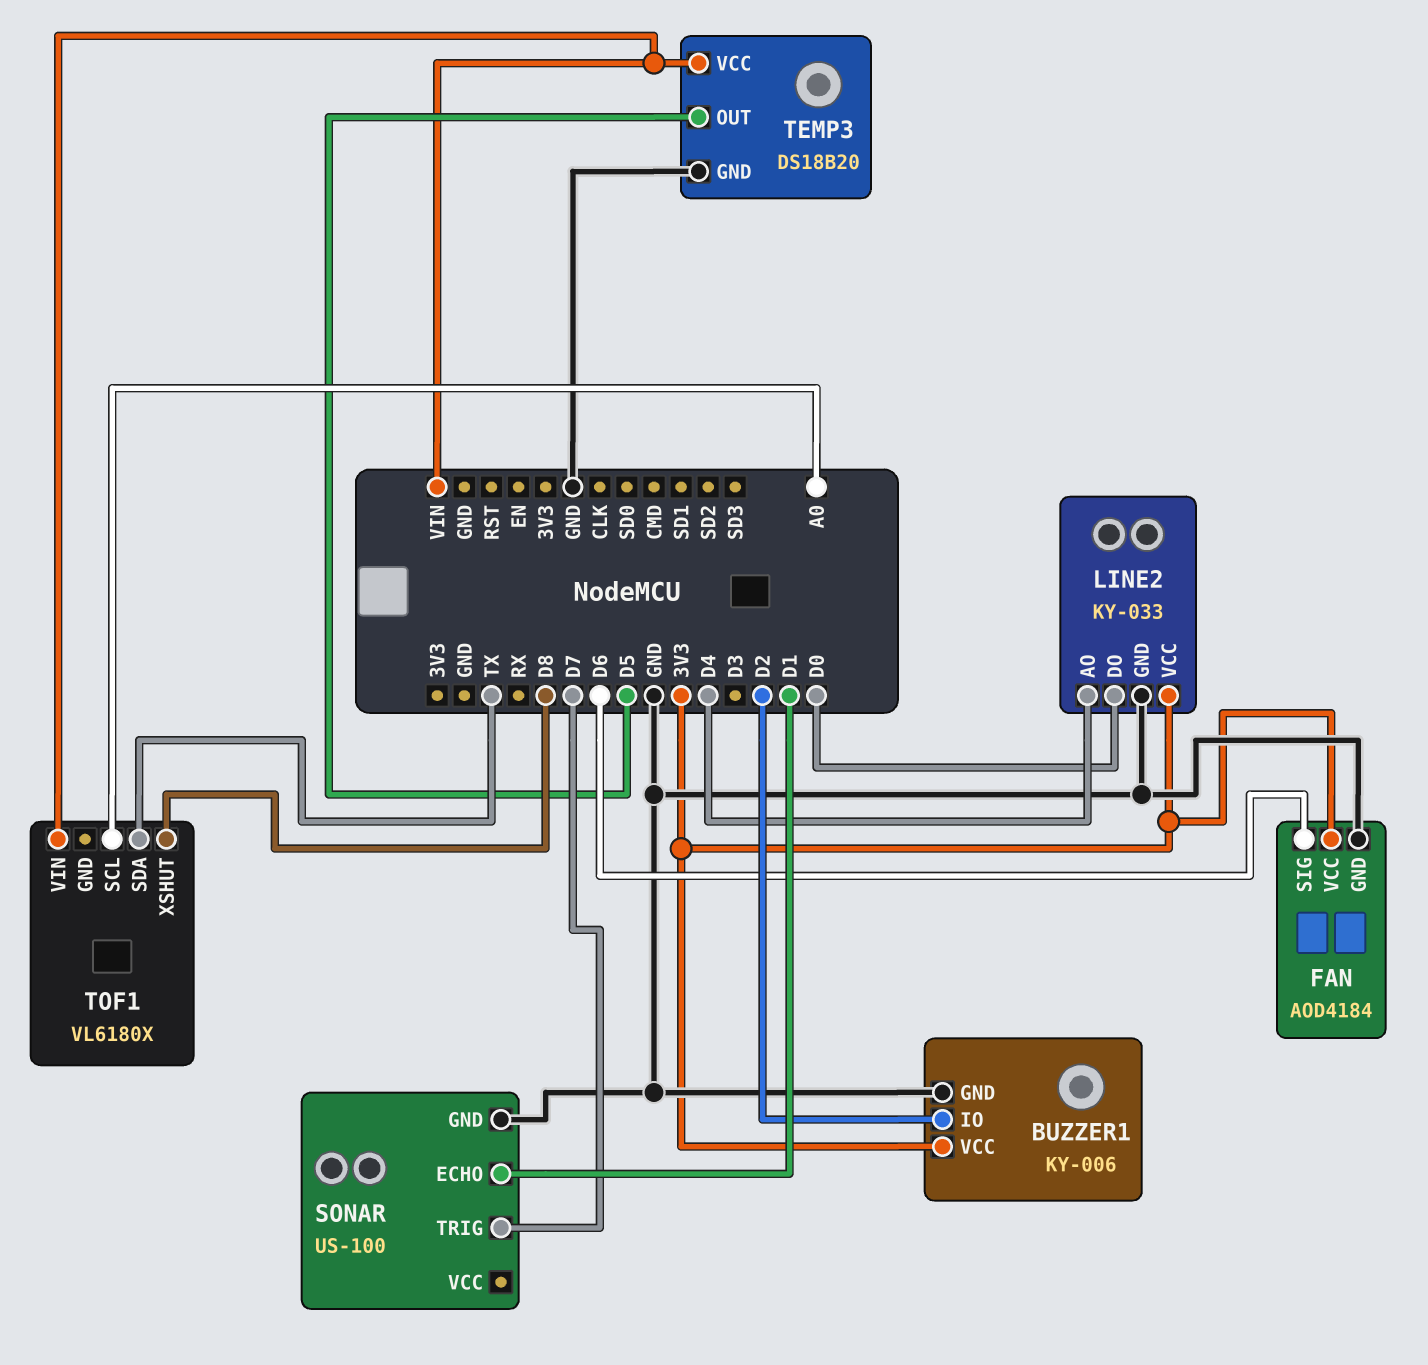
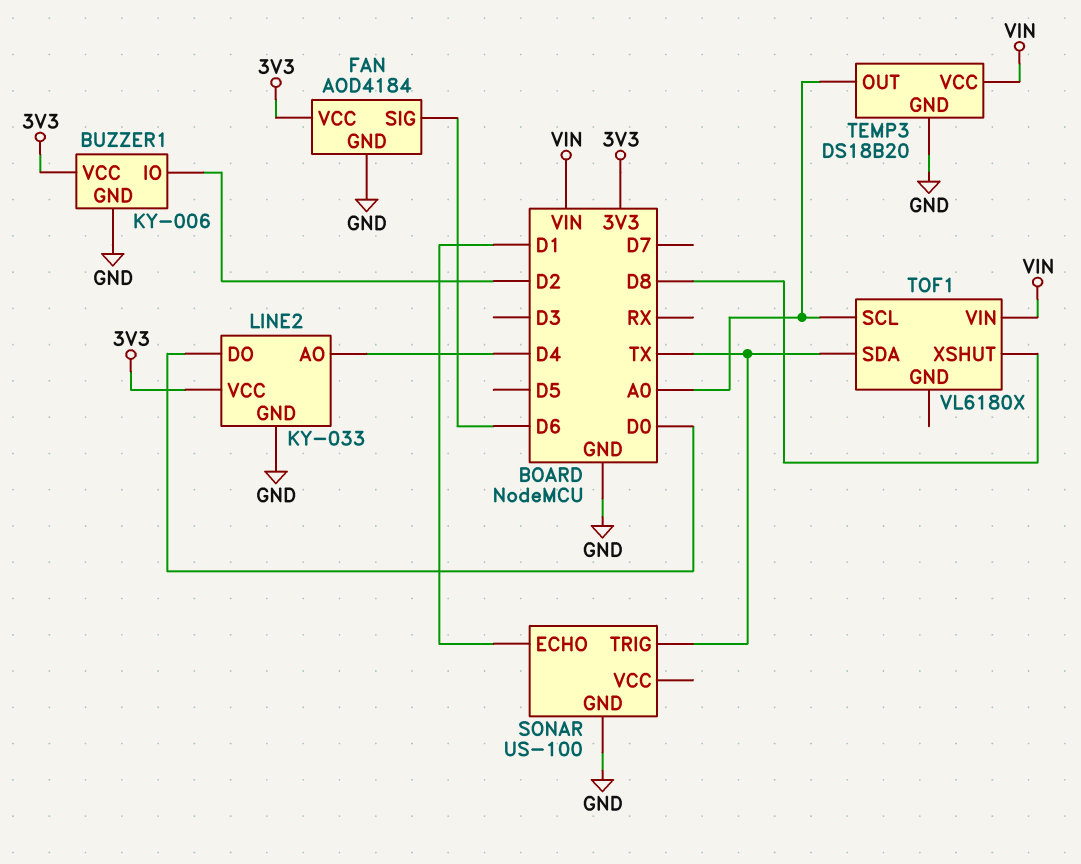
SONAR pin TRIG: D7 -> TX
TEMP3 pin OUT: D5 -> A0

